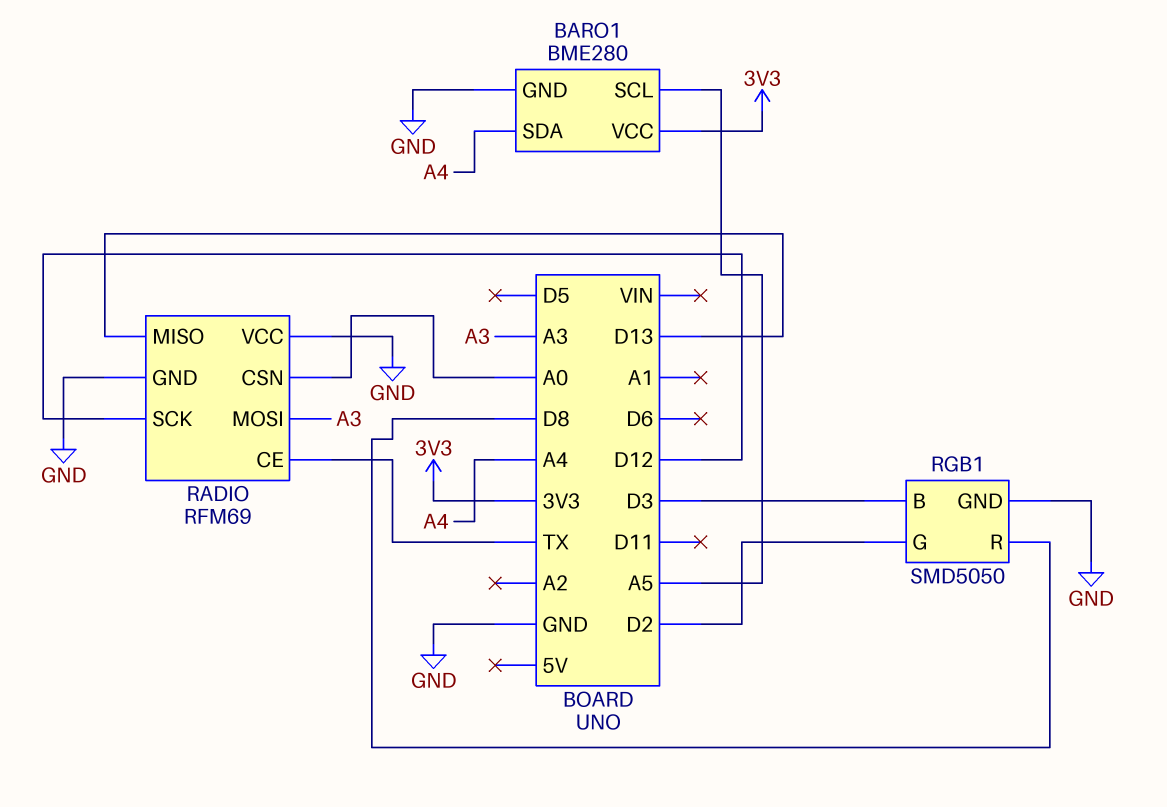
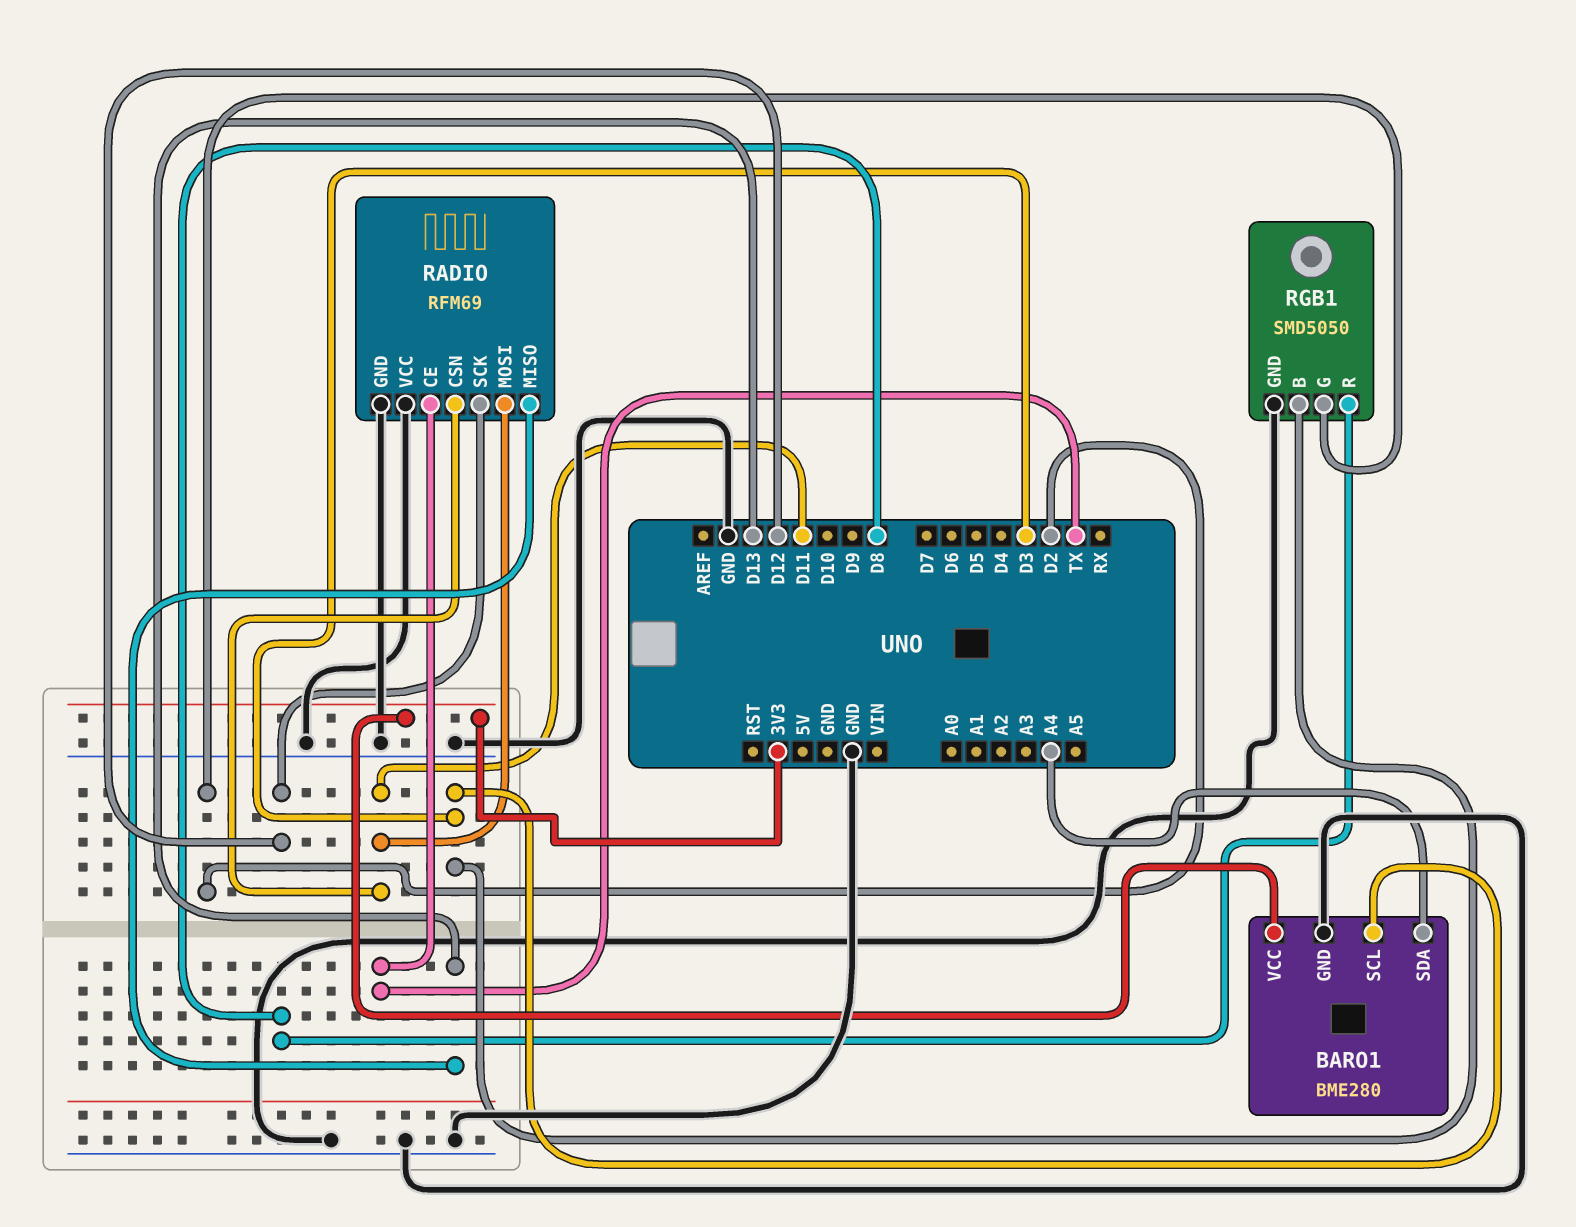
BARO1 pin SCL: A5 -> D3
RADIO pin CSN: A0 -> D11
RADIO pin MOSI: A3 -> D11

